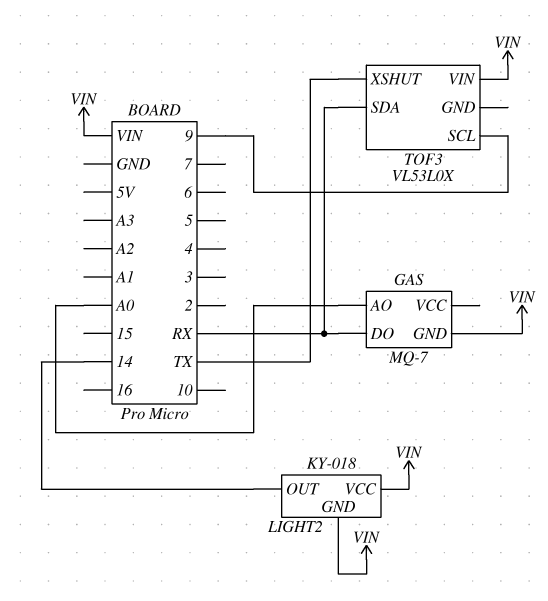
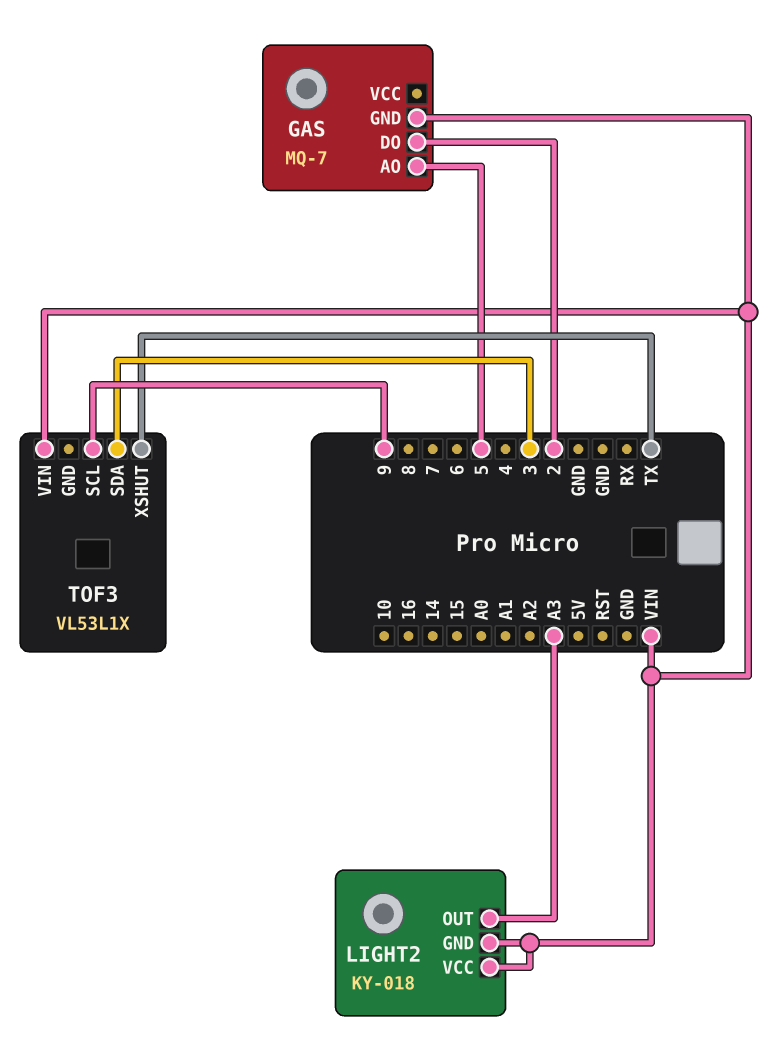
GAS pin AO: A0 -> 5
GAS pin DO: RX -> 2
LIGHT2 pin OUT: 14 -> A3
TOF3: VL53L0X -> VL53L1X
TOF3 pin SDA: RX -> 3

